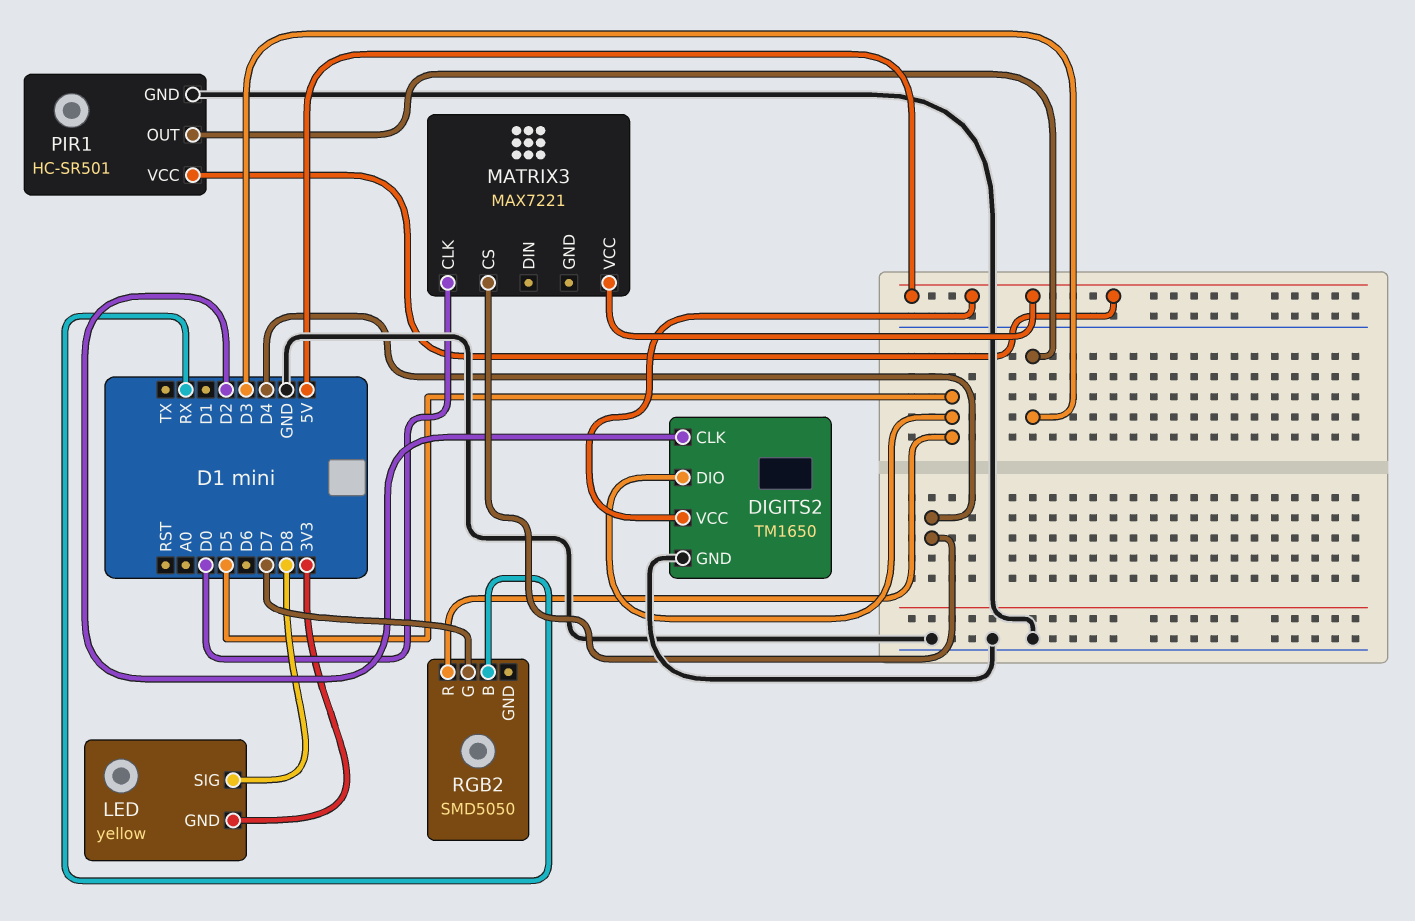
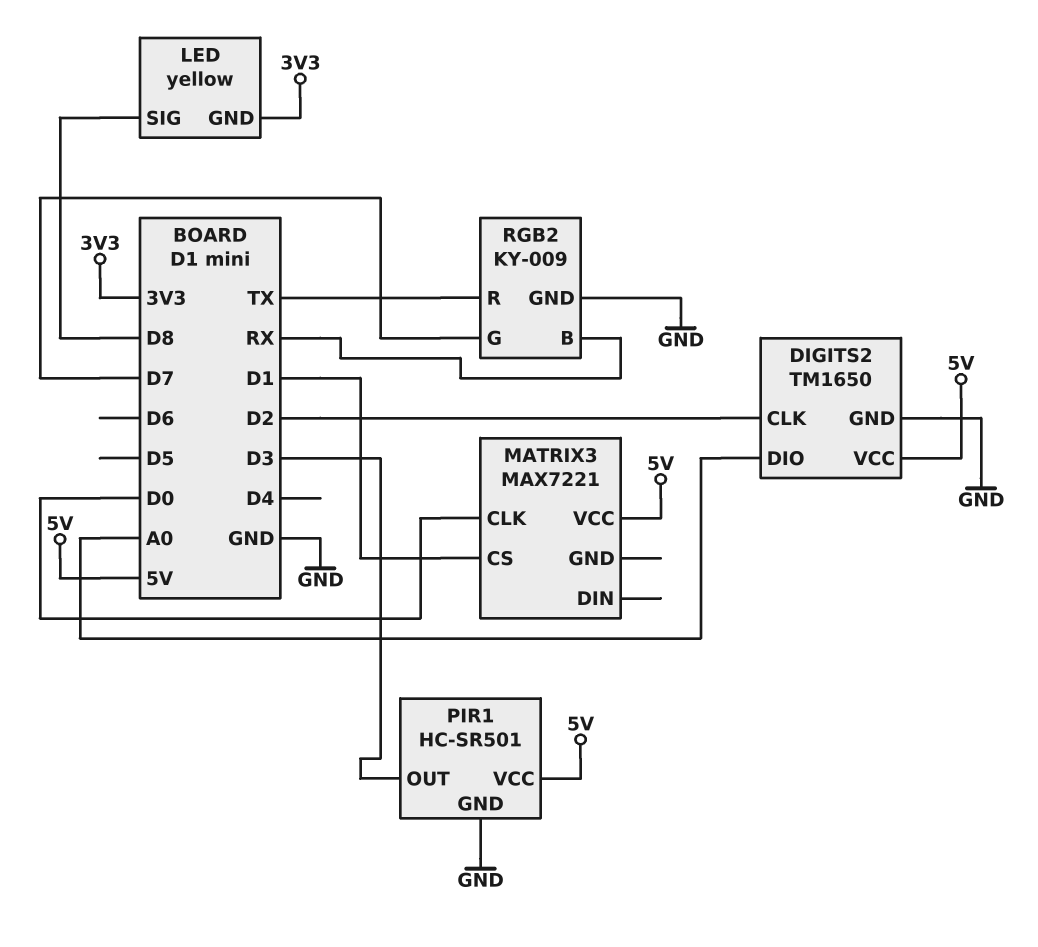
DIGITS2 pin DIO: D5 -> A0
MATRIX3 pin CS: D4 -> D1
RGB2: SMD5050 -> KY-009
RGB2 pin GND: none -> GND
RGB2 pin R: D5 -> TX

